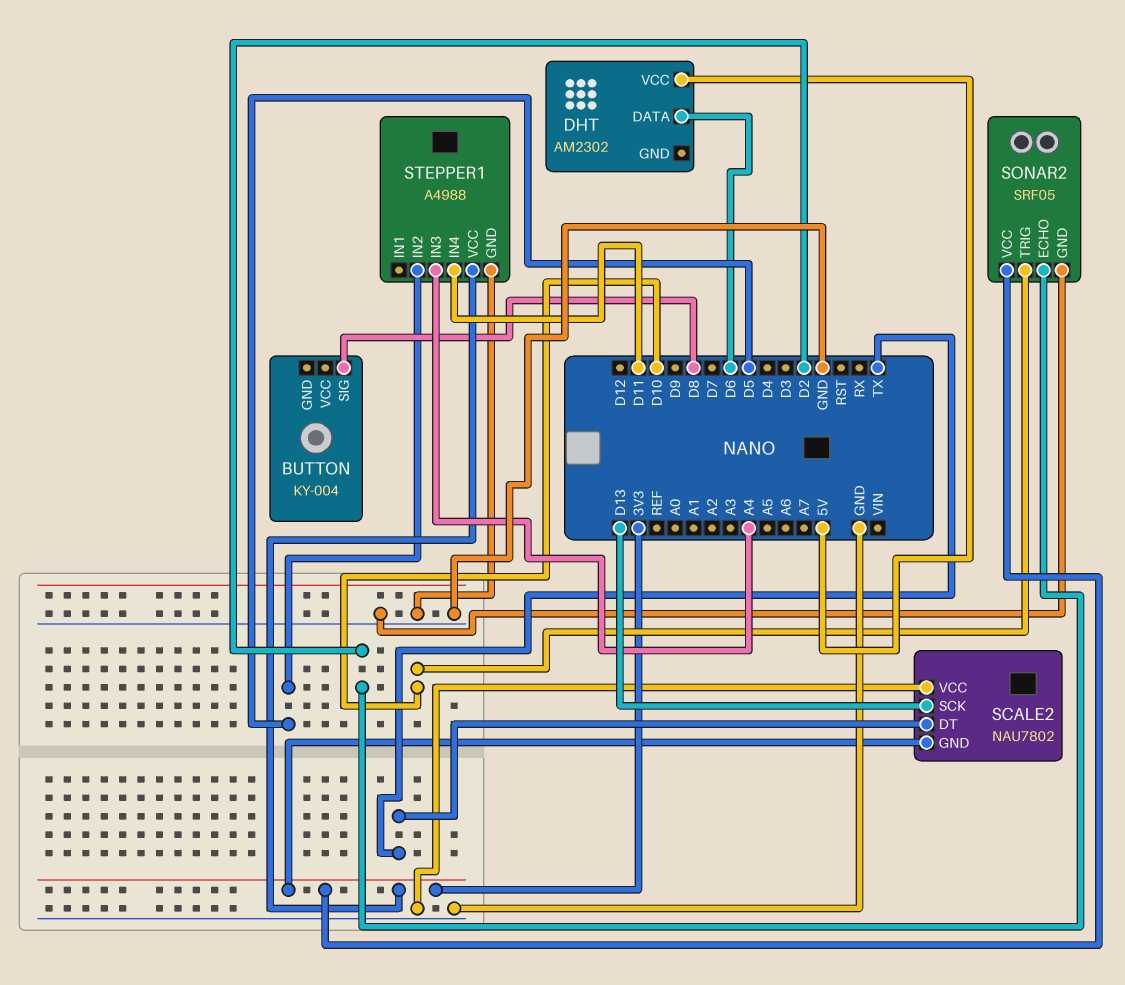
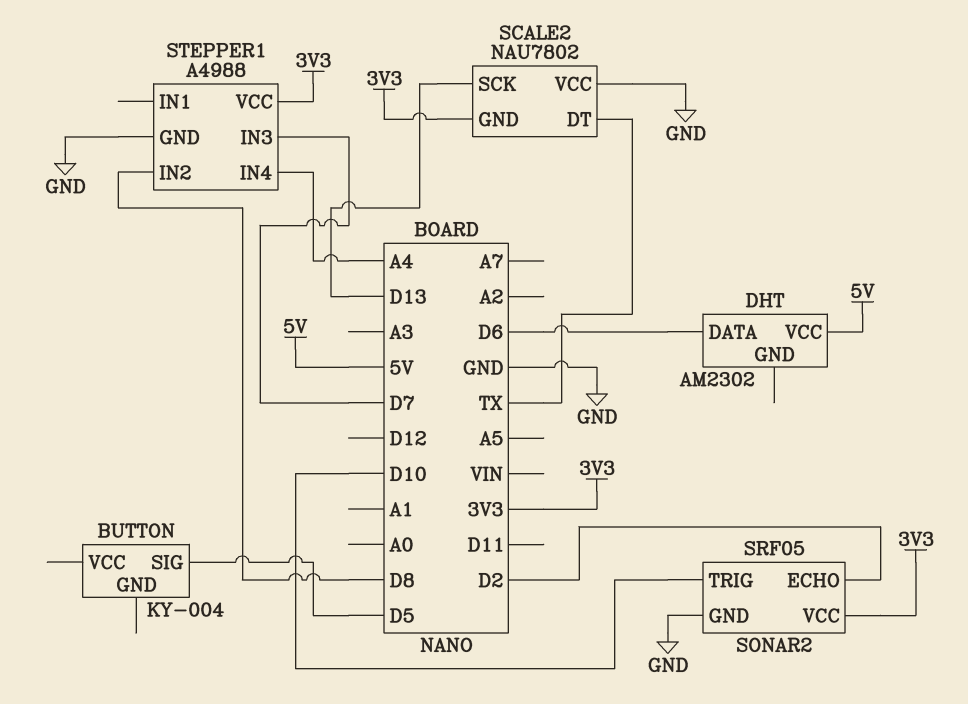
BUTTON pin SIG: D8 -> D5
STEPPER1 pin IN2: D5 -> D8
STEPPER1 pin IN3: A4 -> D7
STEPPER1 pin IN4: D11 -> A4

